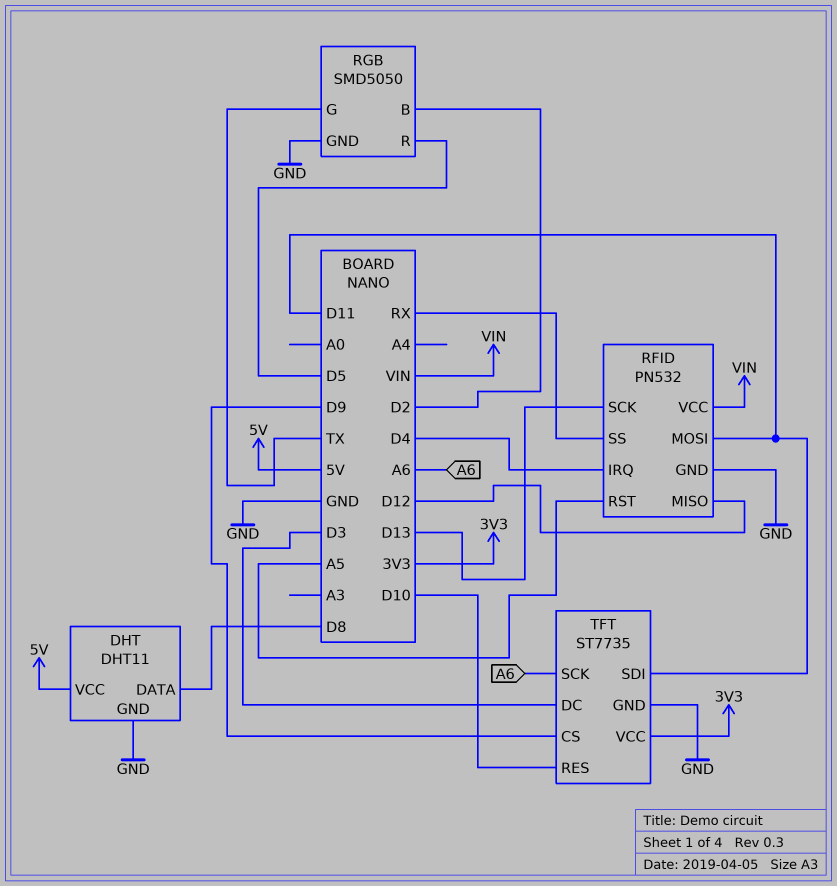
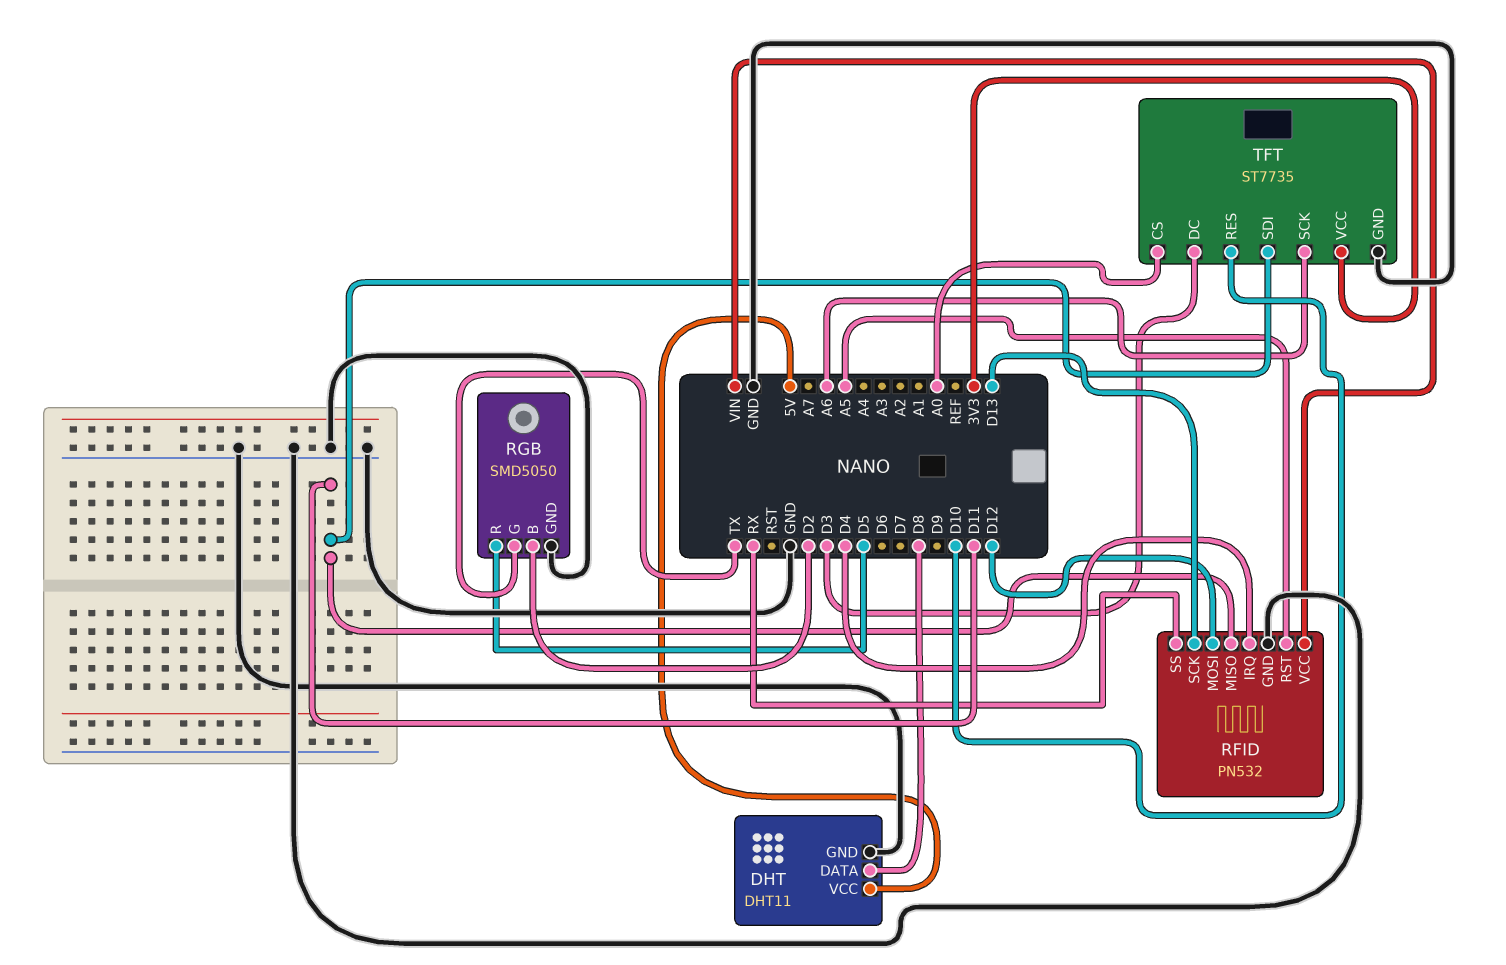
RFID pin MISO: D12 -> D11
RFID pin MOSI: D11 -> D12
TFT pin CS: D9 -> A0

